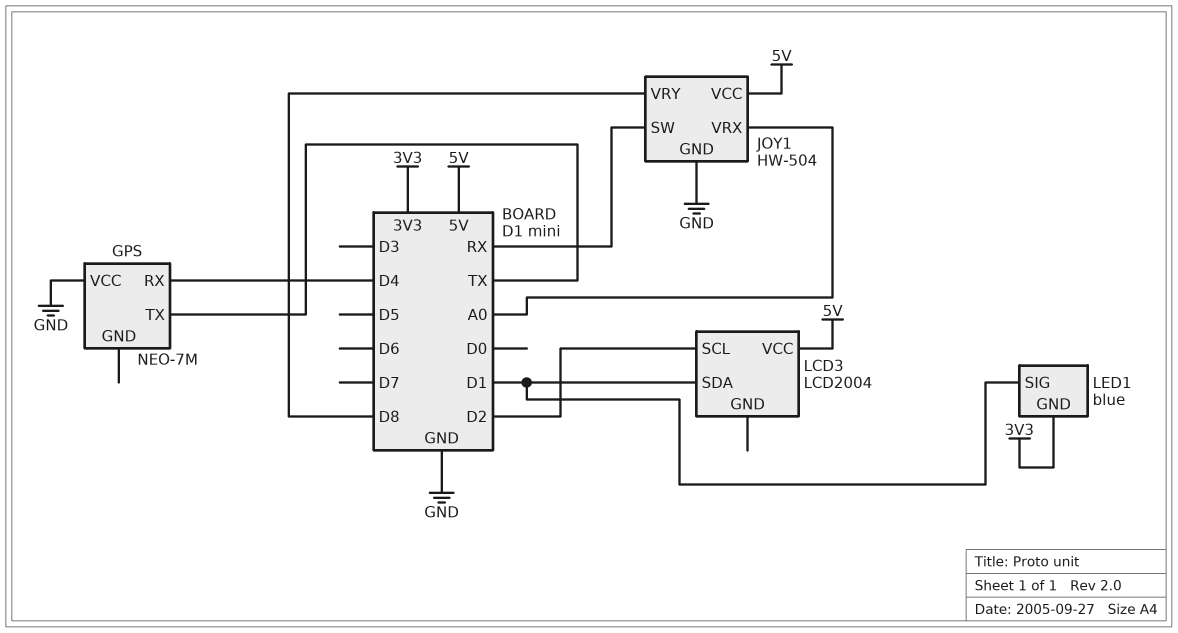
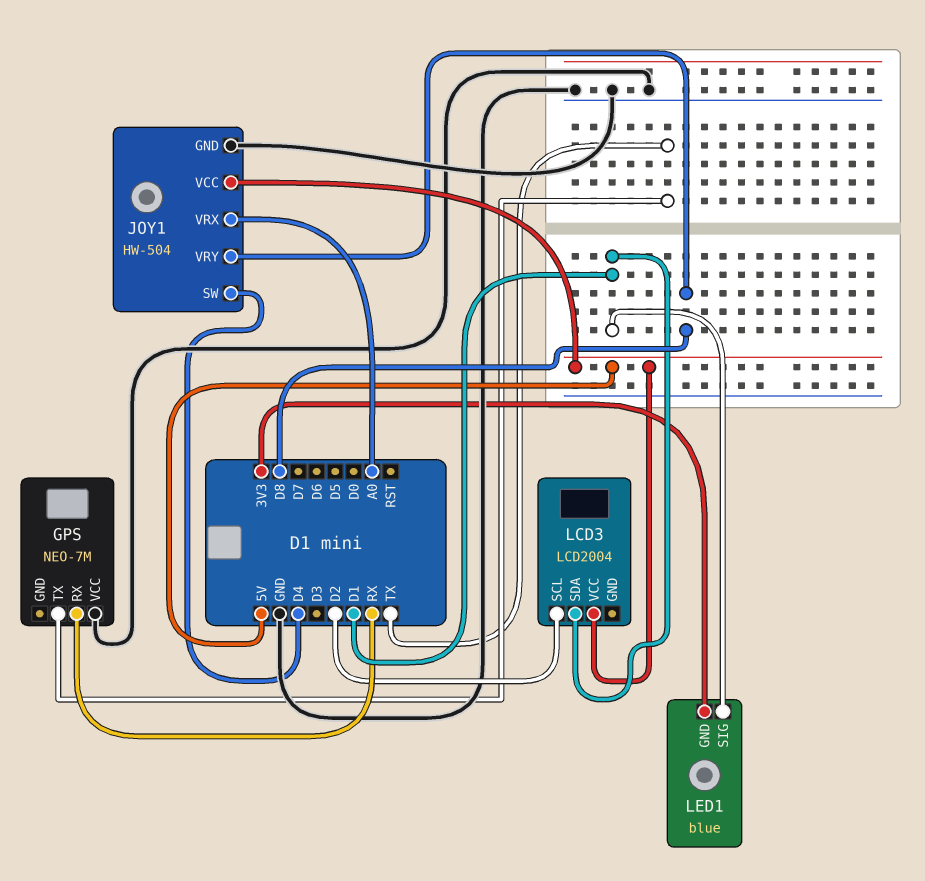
GPS pin RX: D4 -> RX
JOY1 pin SW: RX -> D4

